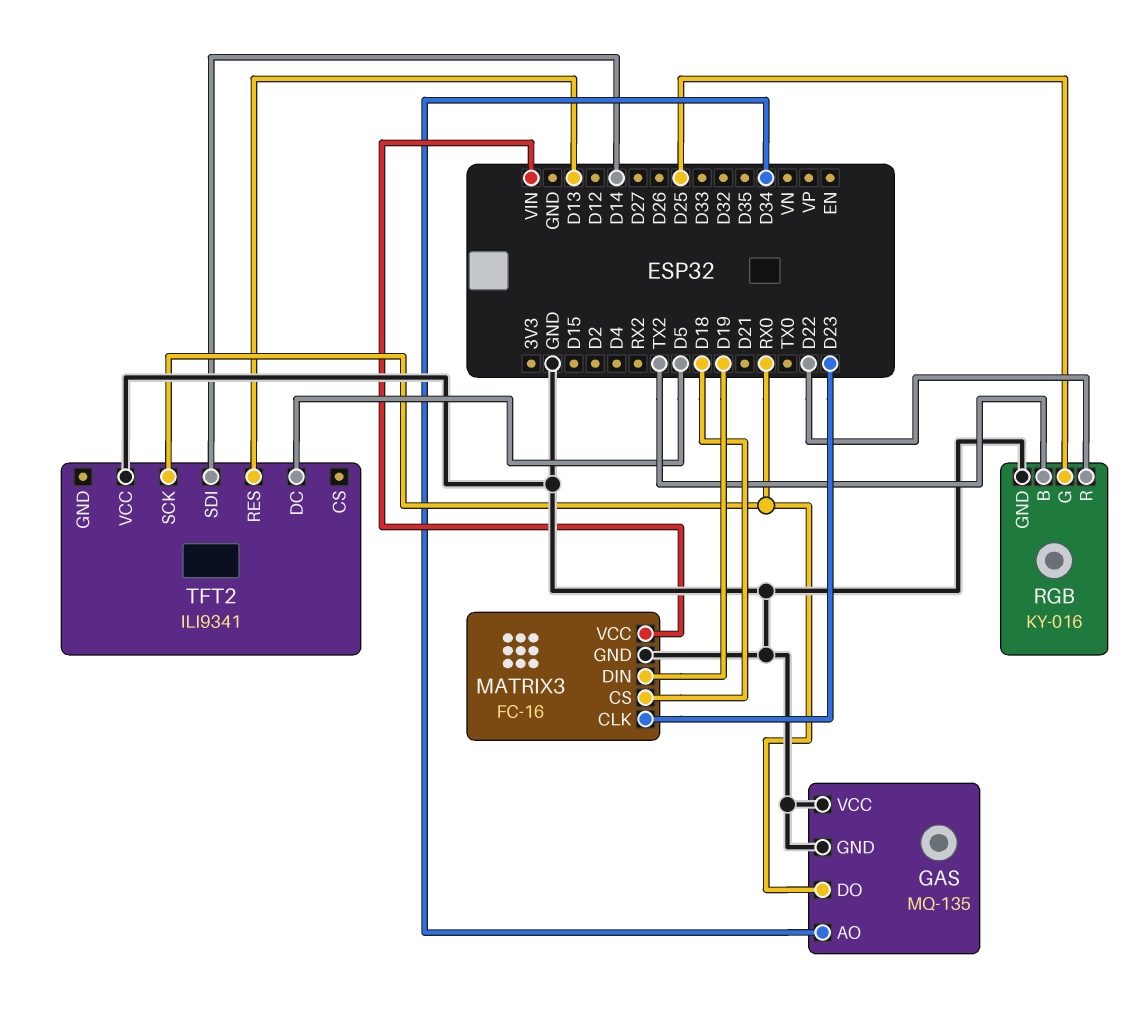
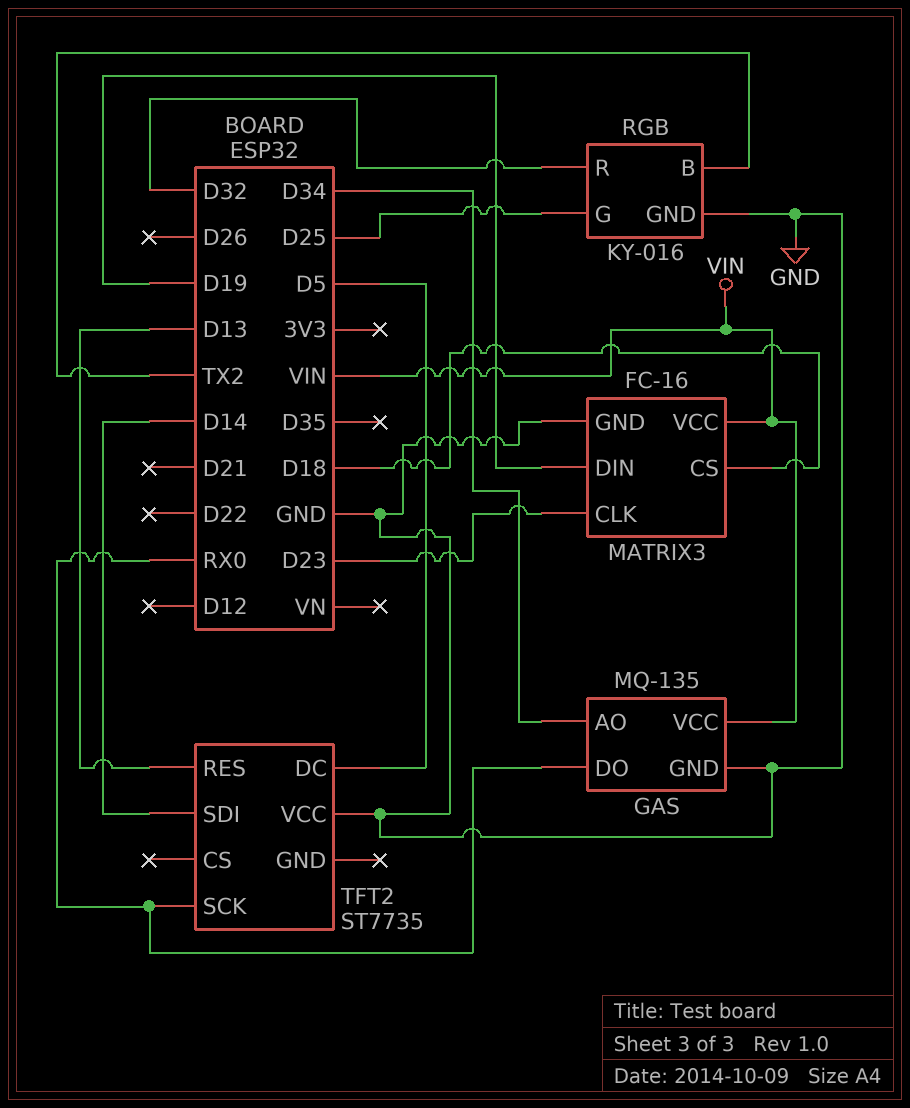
GAS pin VCC: GND -> VIN
RGB pin R: D22 -> D32
TFT2: ILI9341 -> ST7735

